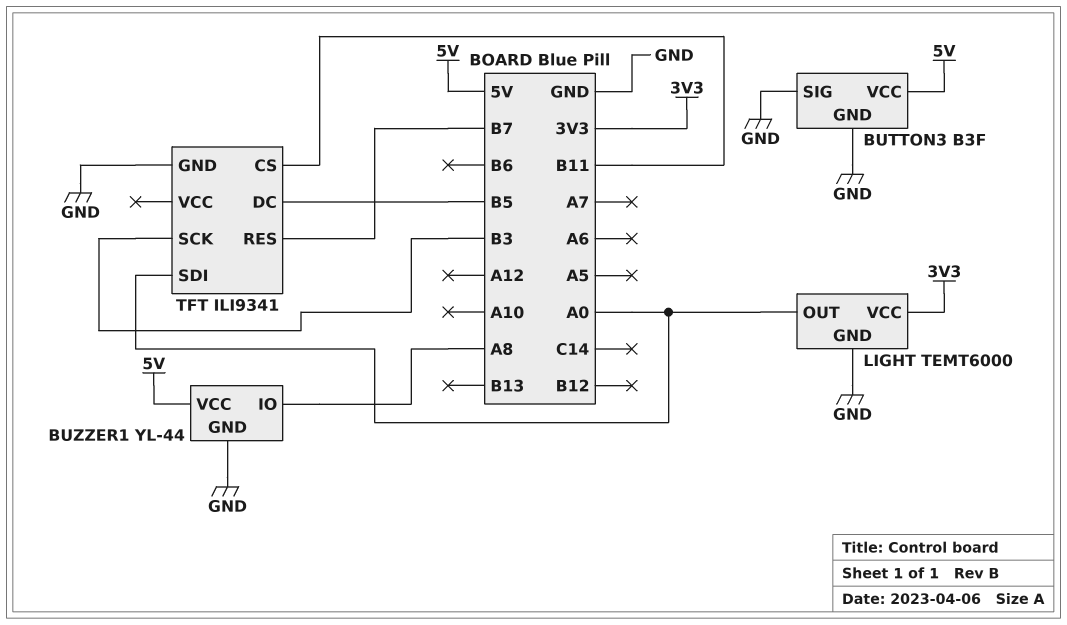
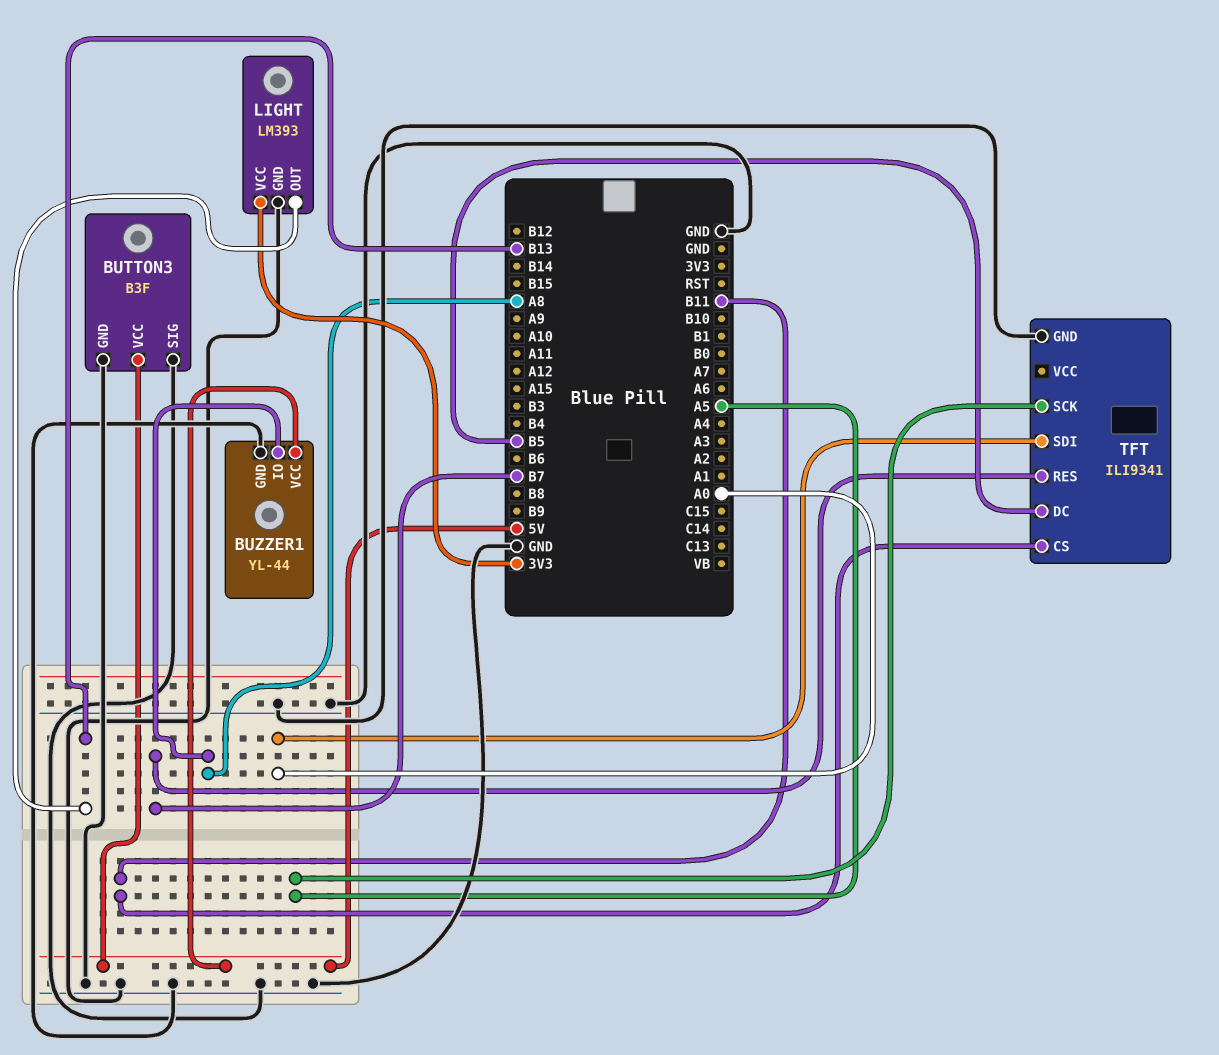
LIGHT: TEMT6000 -> LM393
LIGHT pin OUT: A0 -> B13
TFT pin SCK: B3 -> A5

